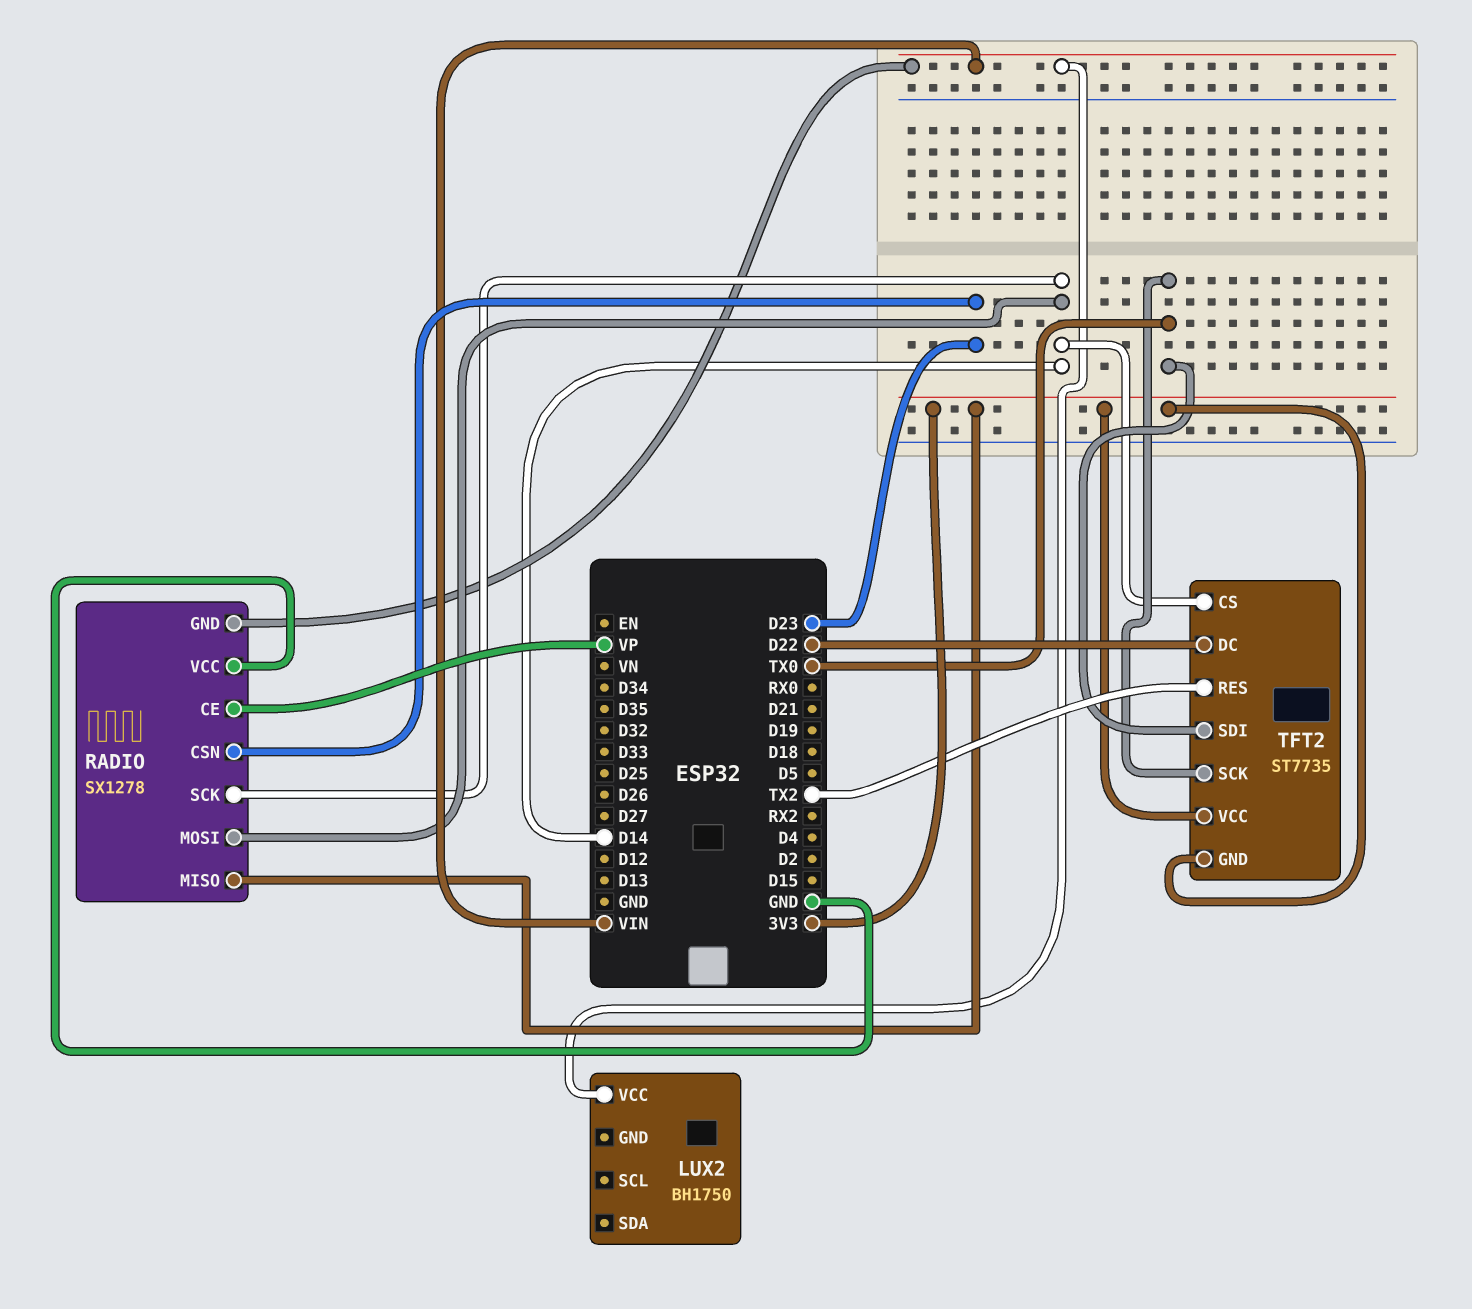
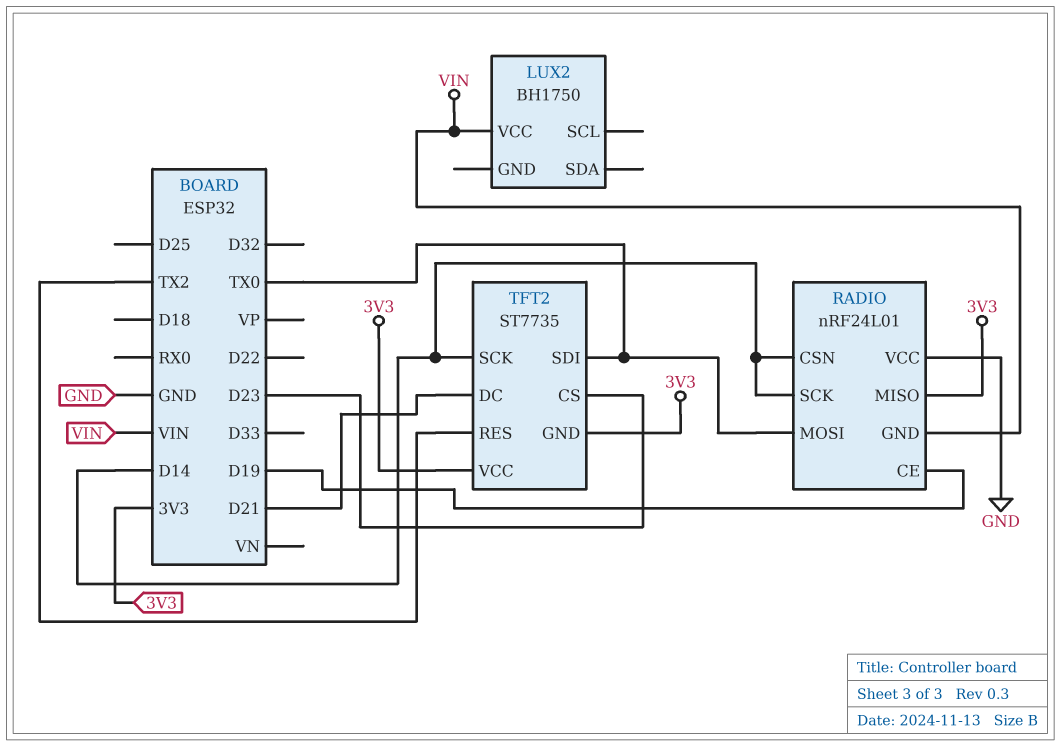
RADIO: SX1278 -> nRF24L01
RADIO pin CE: VP -> D19
RADIO pin CSN: D23 -> D14
RADIO pin MOSI: D14 -> TX0
TFT2 pin CS: D14 -> D23
TFT2 pin DC: D22 -> D21
TFT2 pin SCK: TX0 -> D14

